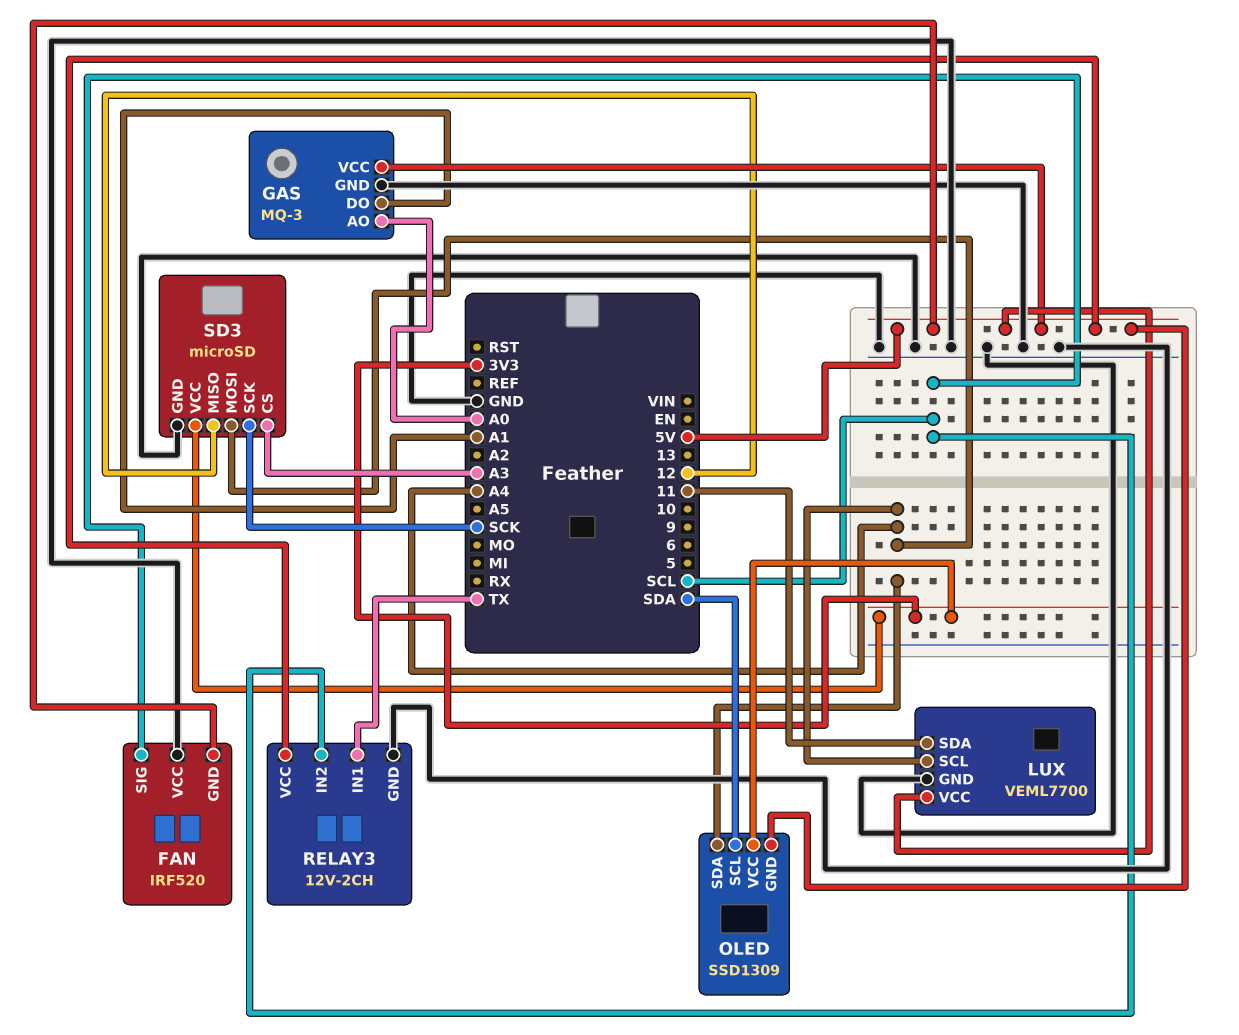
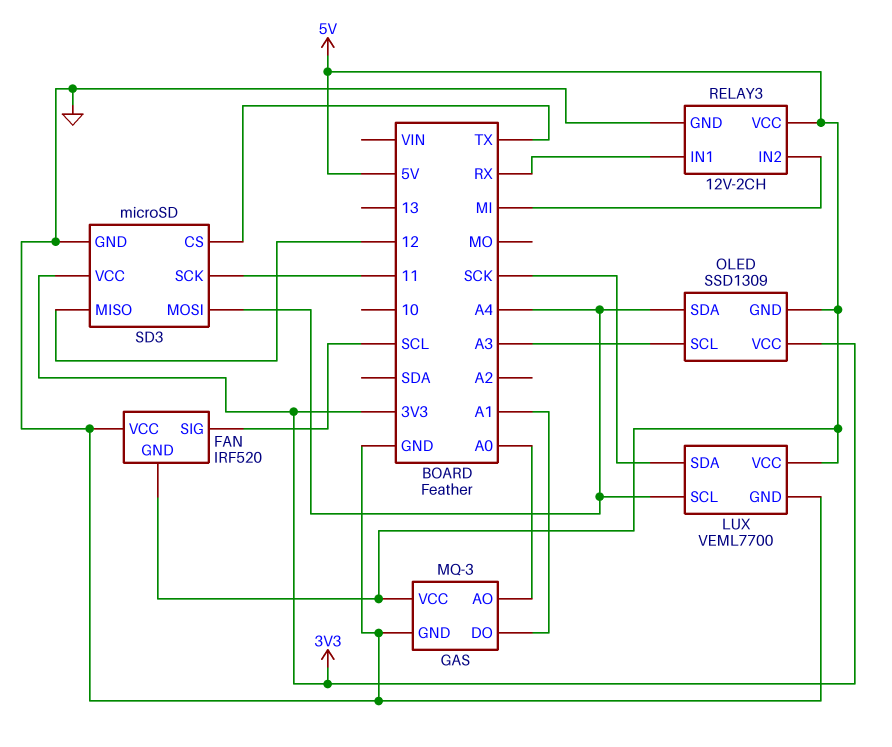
LUX pin SDA: 11 -> SCK
OLED pin SCL: SDA -> A3
RELAY3 pin IN1: TX -> RX
RELAY3 pin IN2: SCL -> MI
SD3 pin CS: A3 -> TX
SD3 pin SCK: SCK -> 11

